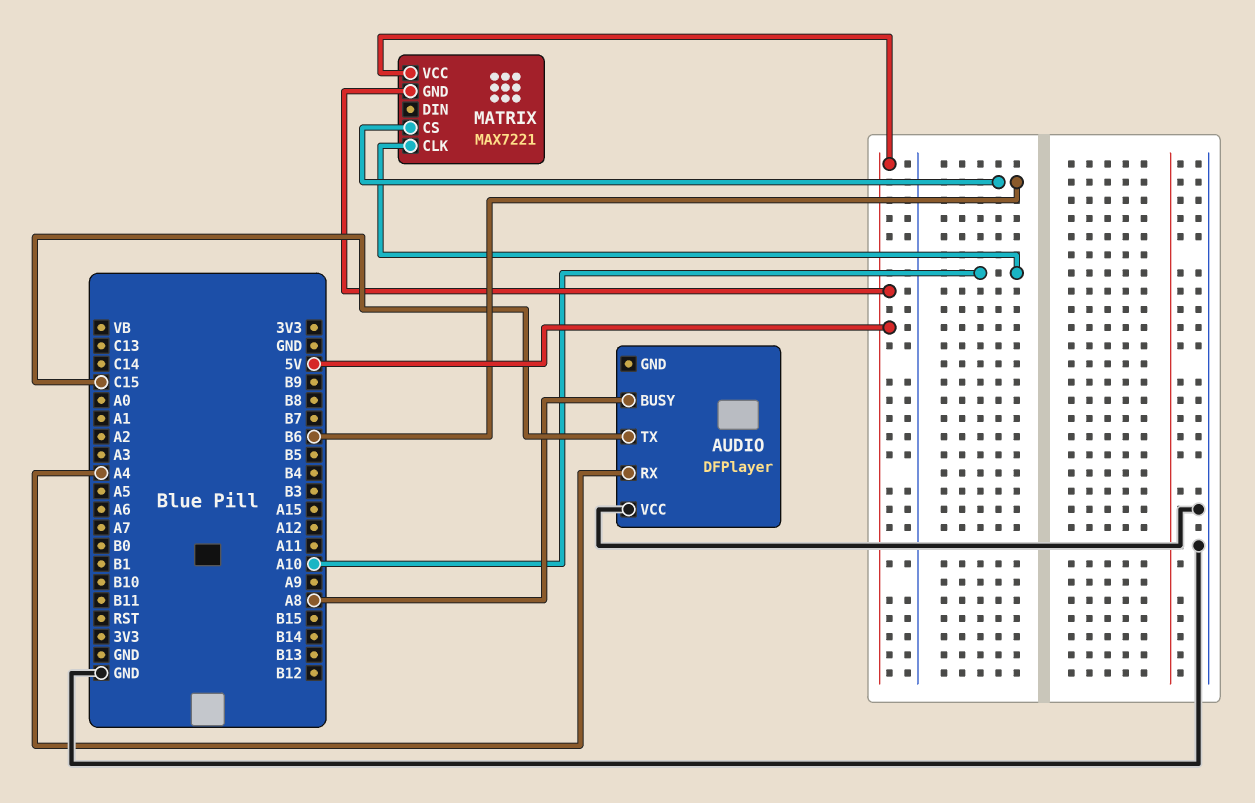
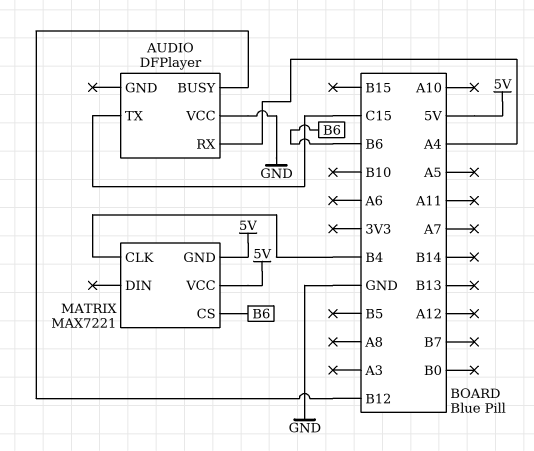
AUDIO pin BUSY: A8 -> B12
MATRIX pin CLK: A10 -> B4

